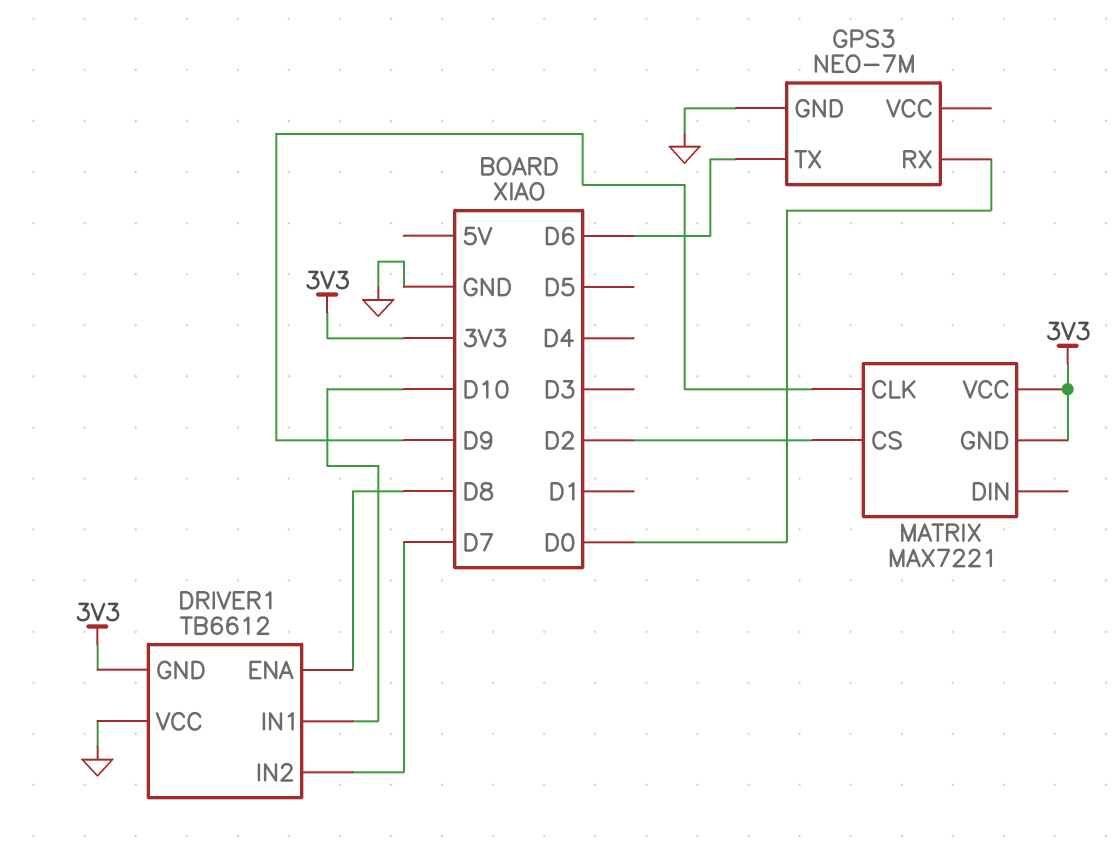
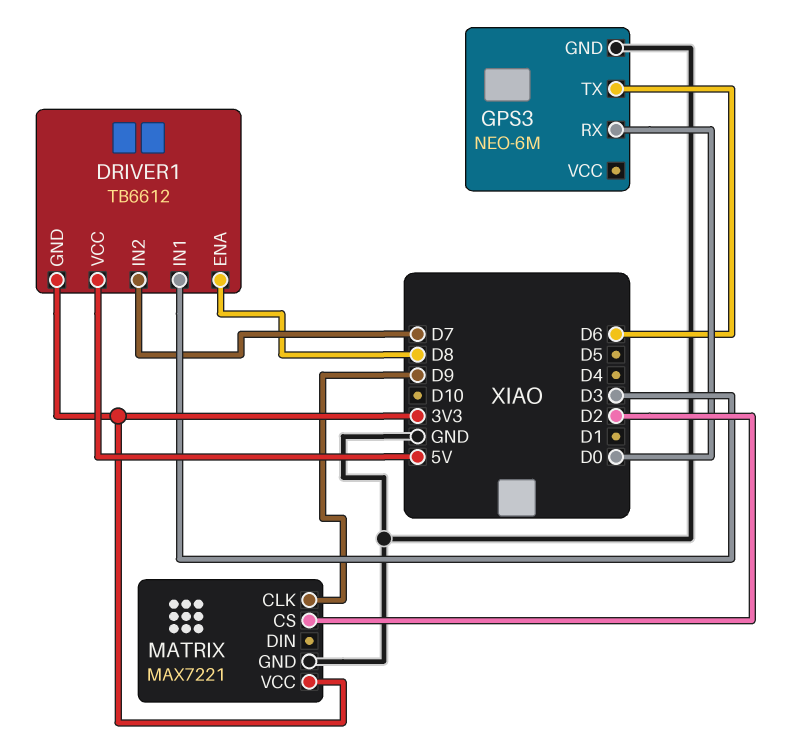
DRIVER1 pin IN1: D10 -> D3
DRIVER1 pin VCC: GND -> 5V
GPS3: NEO-7M -> NEO-6M
MATRIX pin GND: 3V3 -> GND

